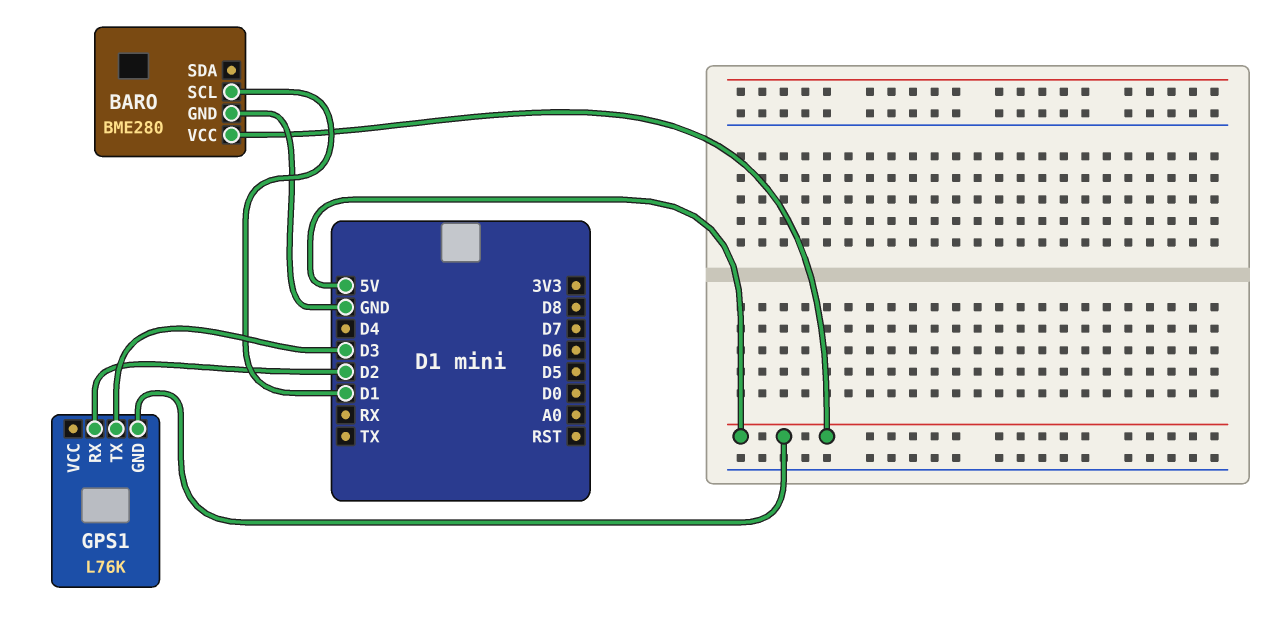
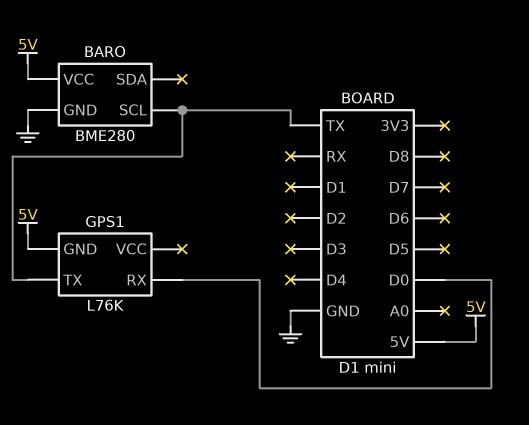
BARO pin SCL: D1 -> TX
GPS1 pin RX: D2 -> D0
GPS1 pin TX: D3 -> TX

